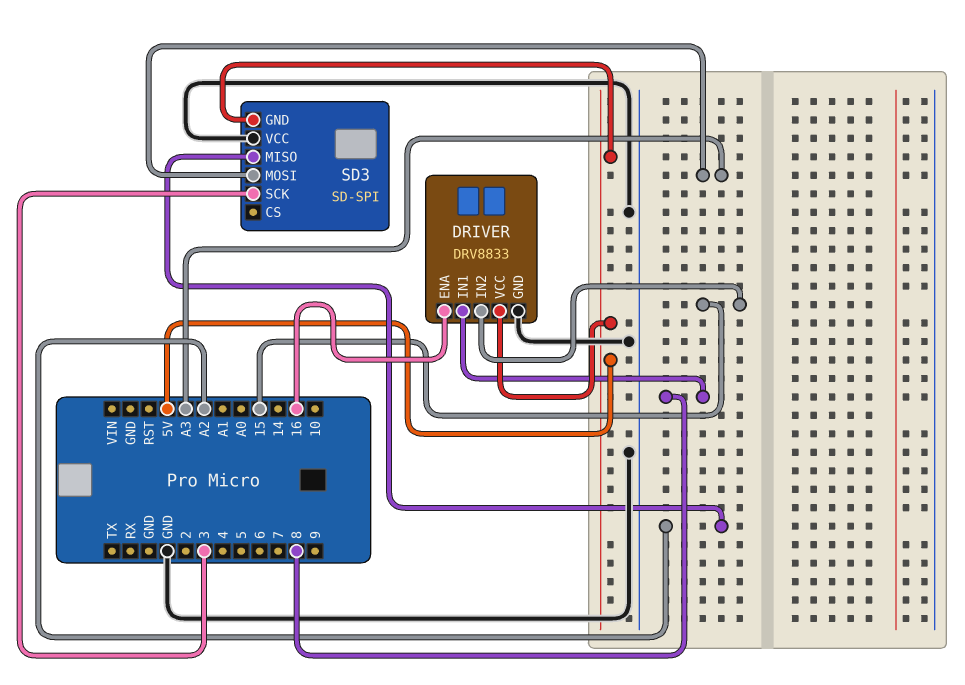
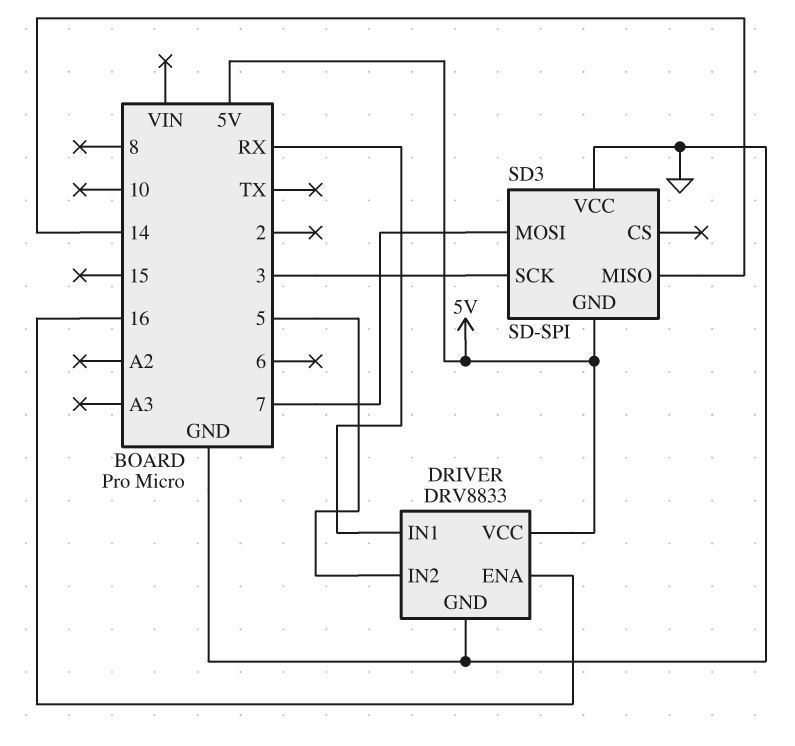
DRIVER pin IN1: 8 -> RX
DRIVER pin IN2: 15 -> 5
SD3 pin MISO: A2 -> 14
SD3 pin MOSI: A3 -> 7

